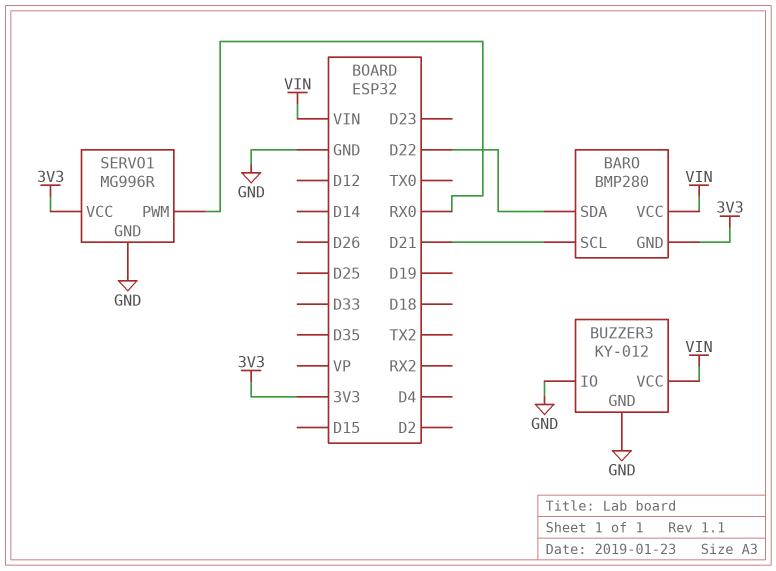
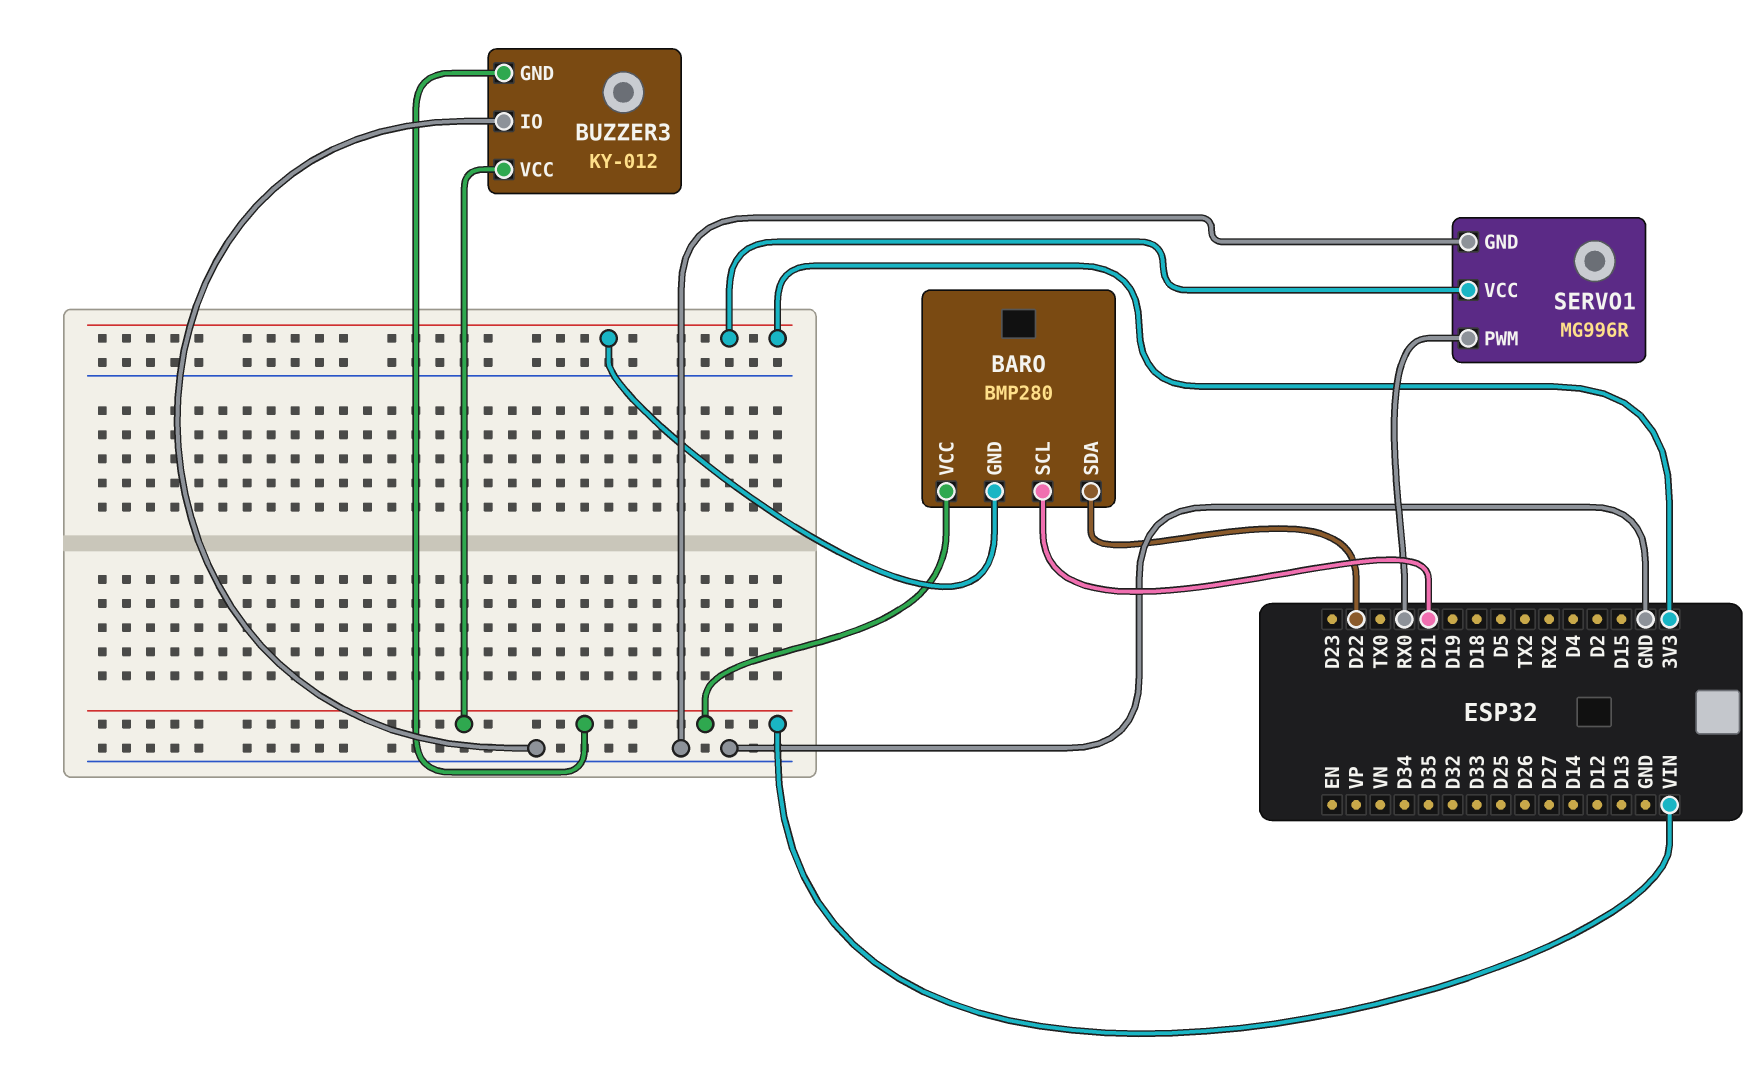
BUZZER3 pin GND: GND -> VIN

